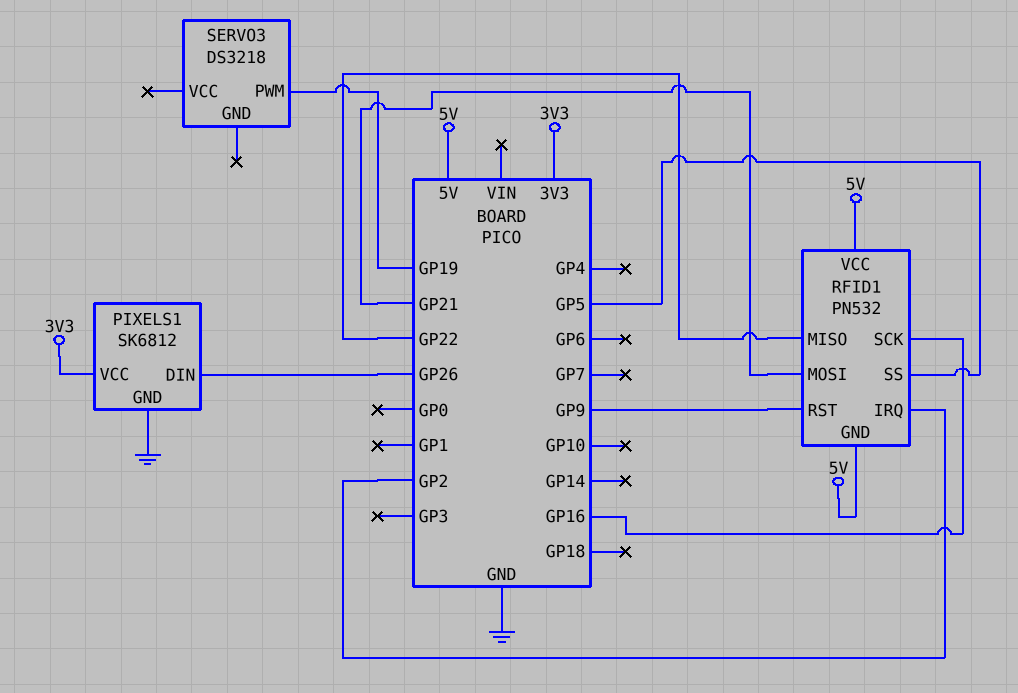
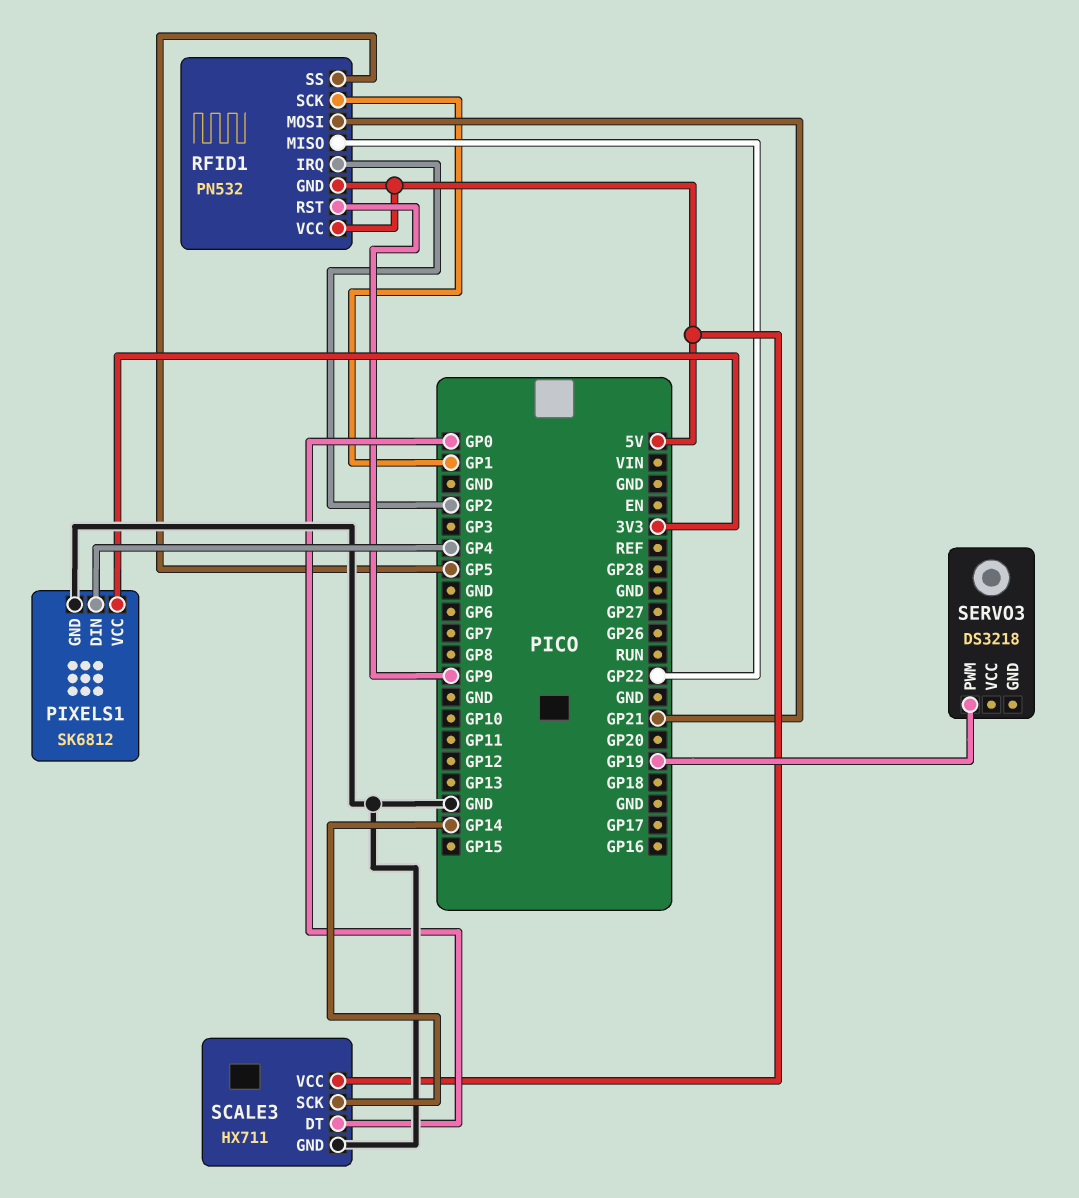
PIXELS1 pin DIN: GP26 -> GP4
RFID1 pin SCK: GP16 -> GP1
SCALE3: none -> HX711
SCALE3 pin DT: none -> GP0
SCALE3 pin GND: none -> GND
SCALE3 pin SCK: none -> GP14
SCALE3 pin VCC: none -> 5V

